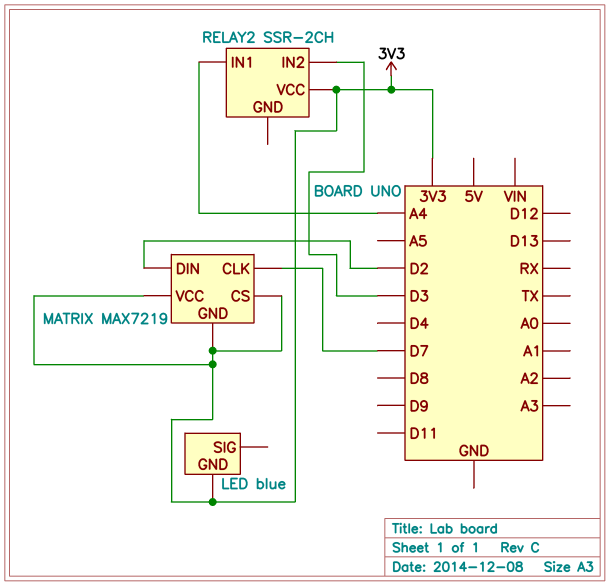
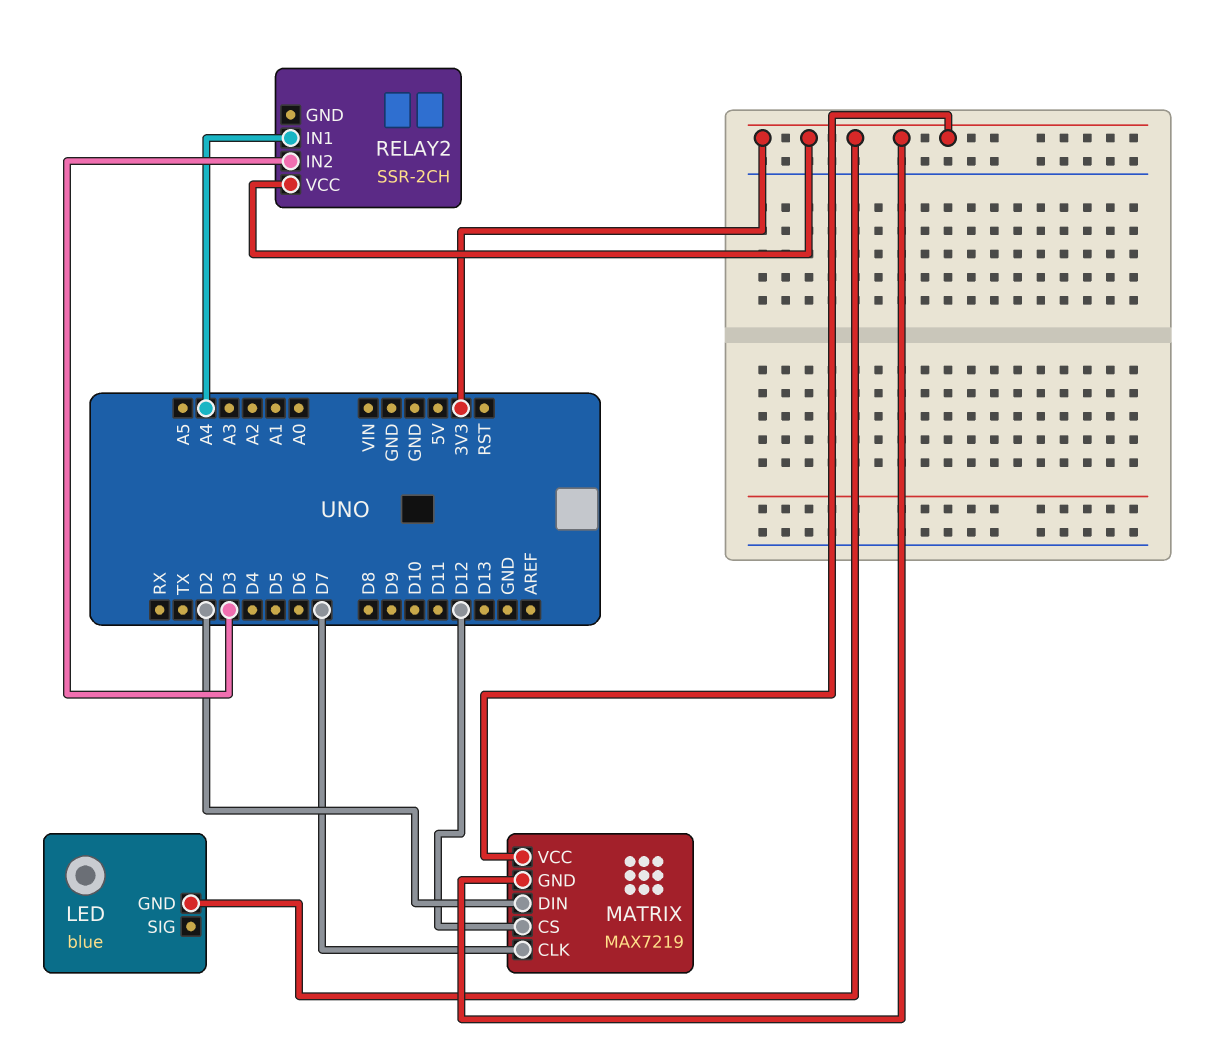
MATRIX pin CS: 3V3 -> D12

